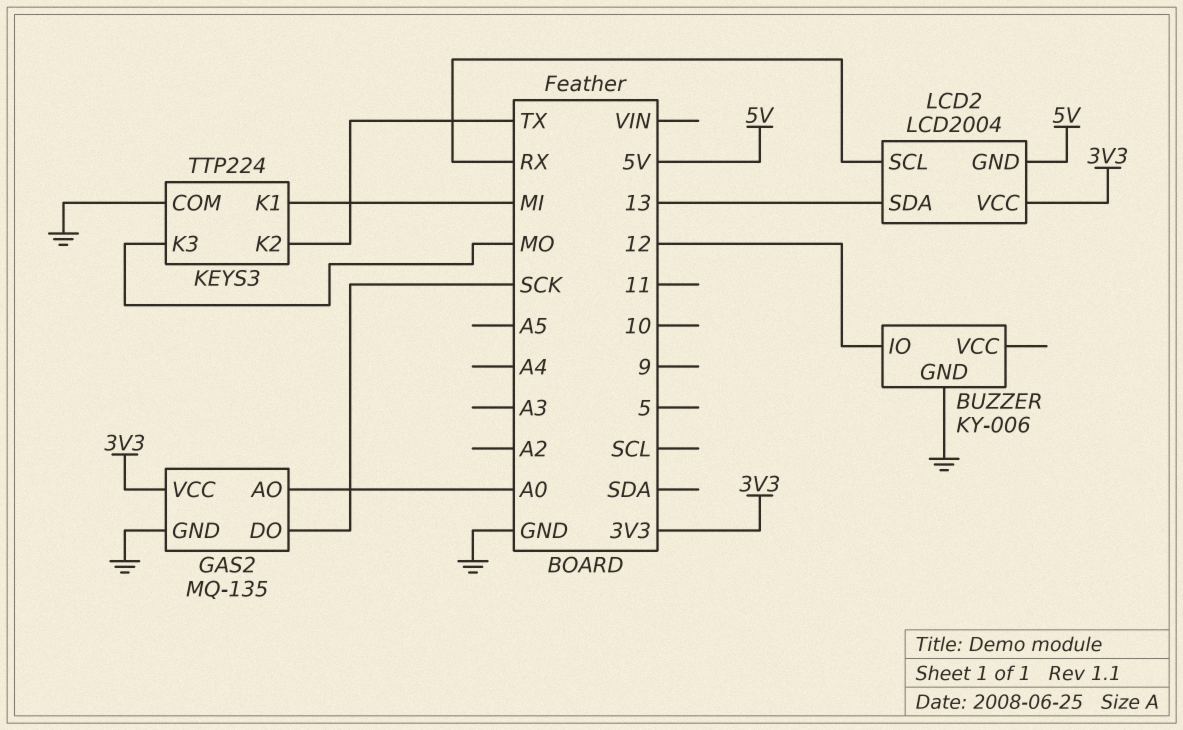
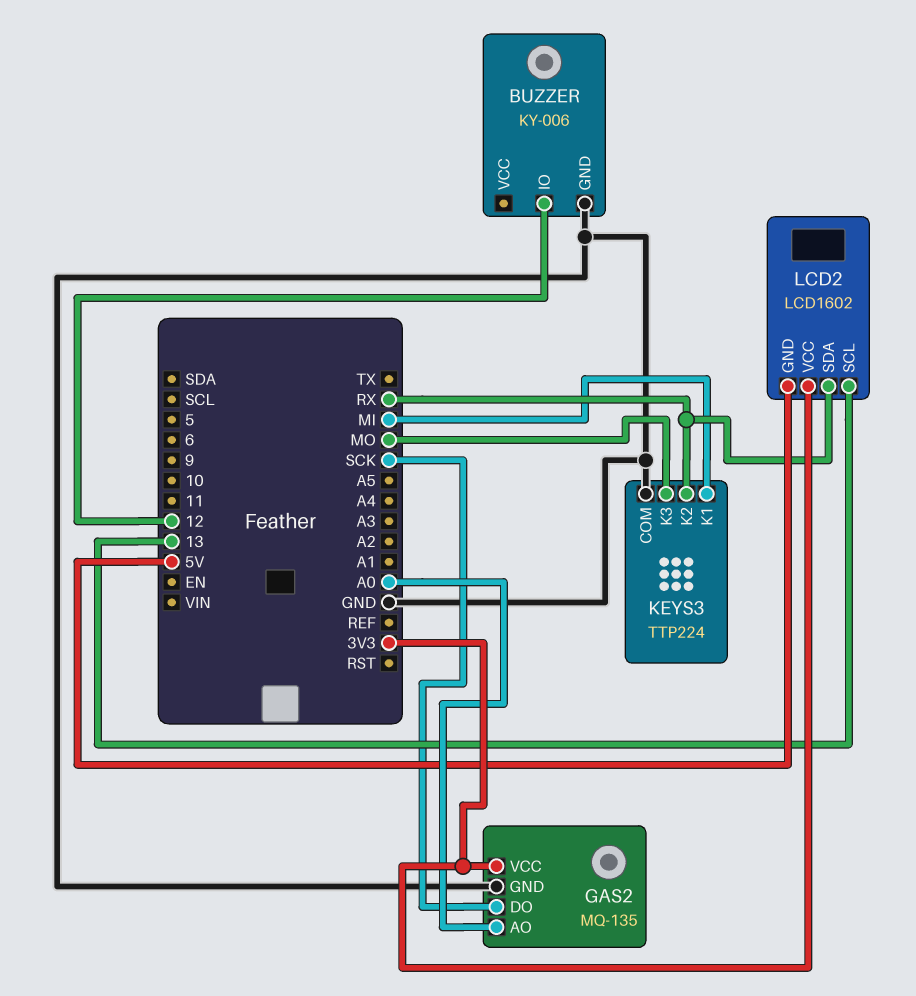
KEYS3 pin K2: TX -> RX
LCD2: LCD2004 -> LCD1602
LCD2 pin SCL: RX -> 13
LCD2 pin SDA: 13 -> RX

